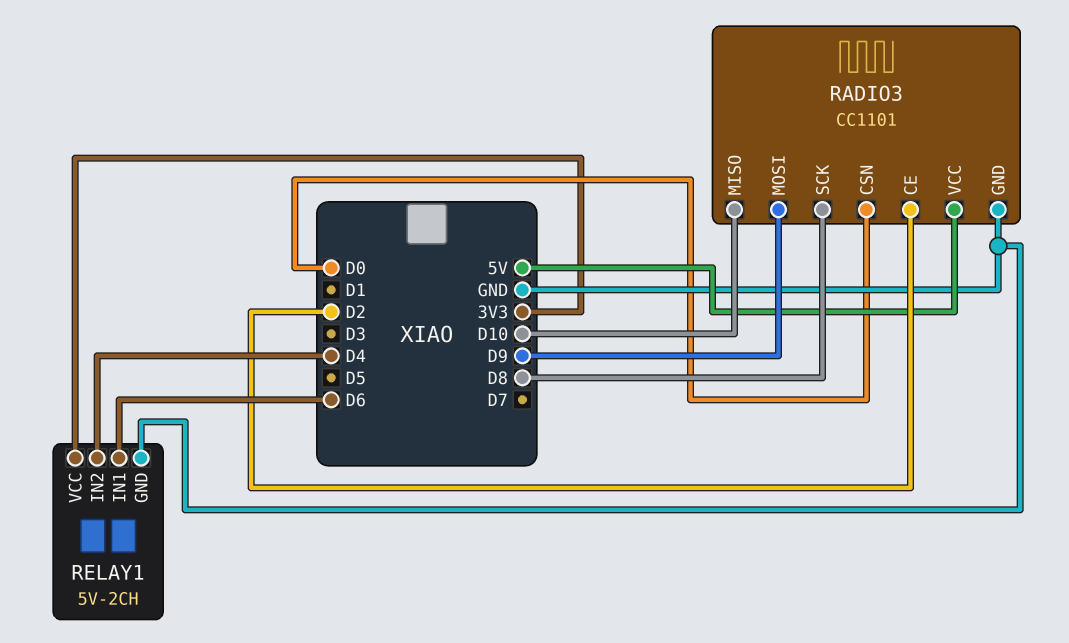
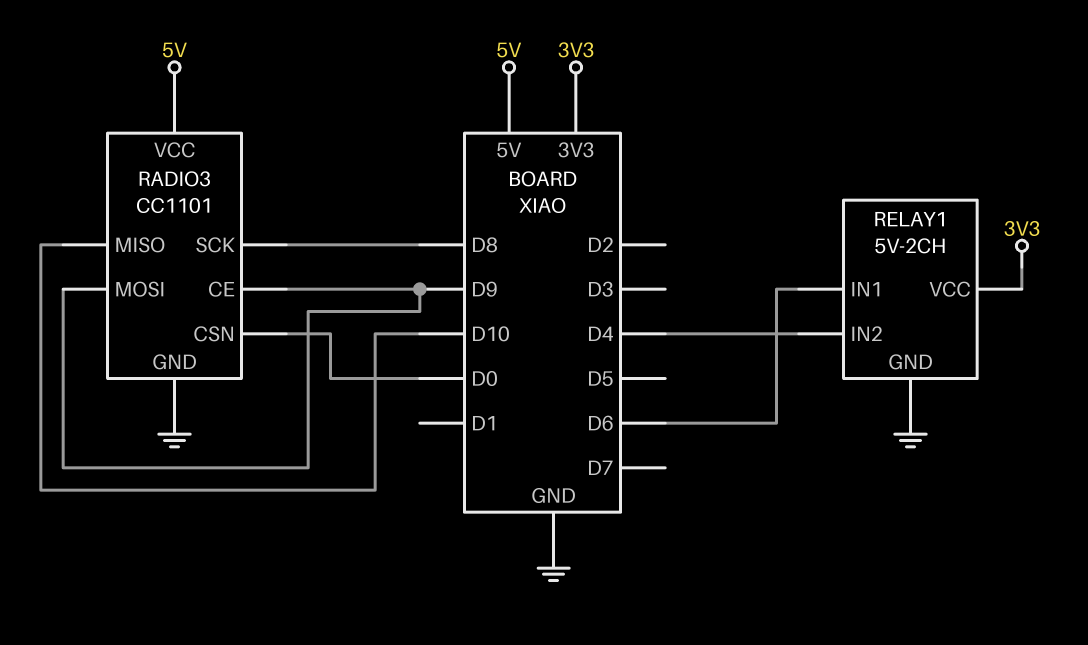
RADIO3 pin CE: D2 -> D9

